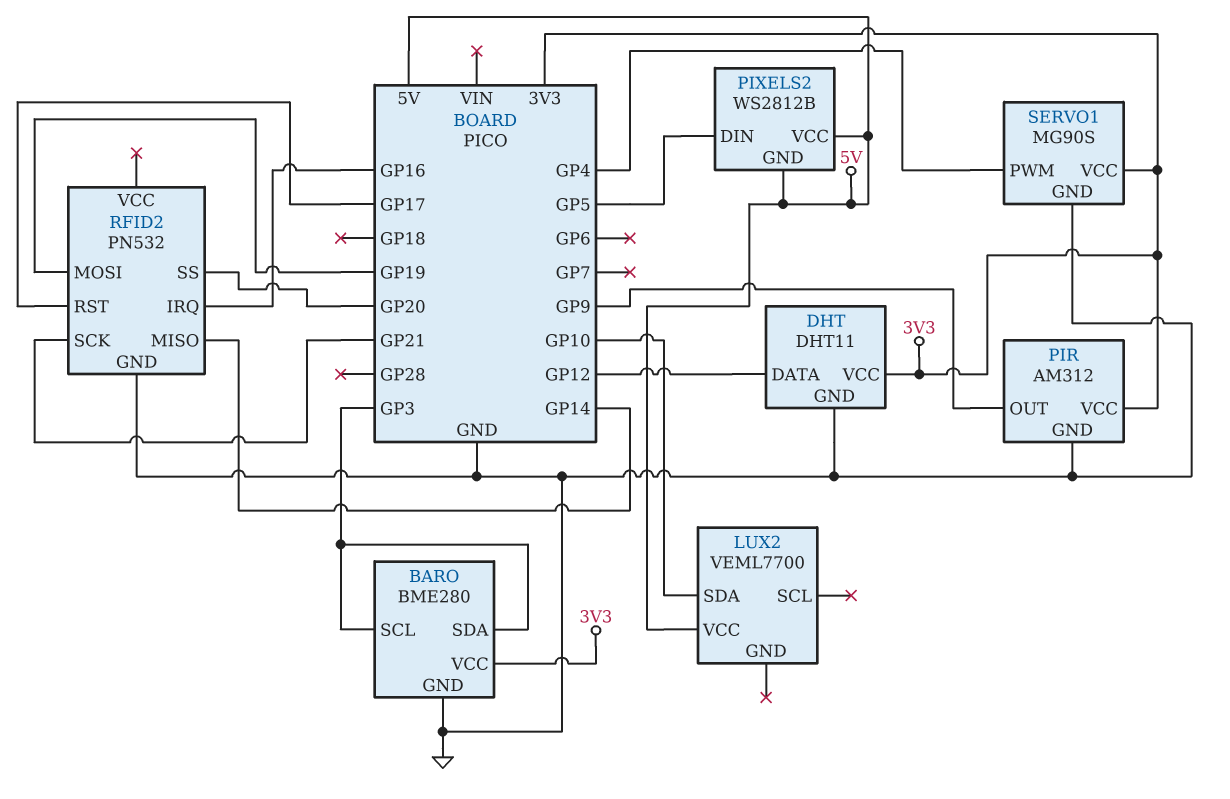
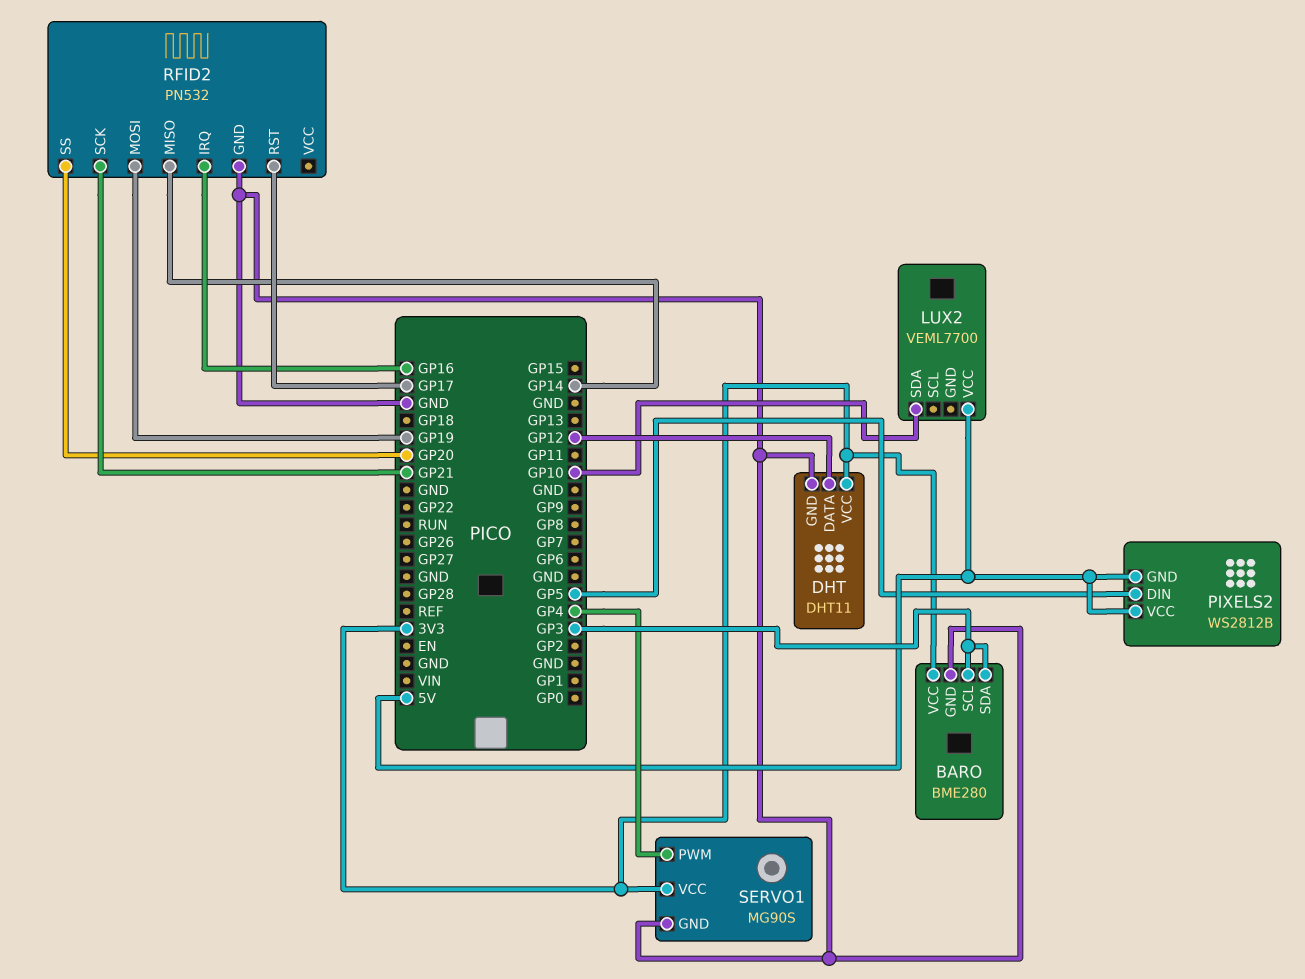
PIR: AM312 -> none
PIR pin GND: GND -> none
PIR pin OUT: GP9 -> none
PIR pin VCC: 3V3 -> none

